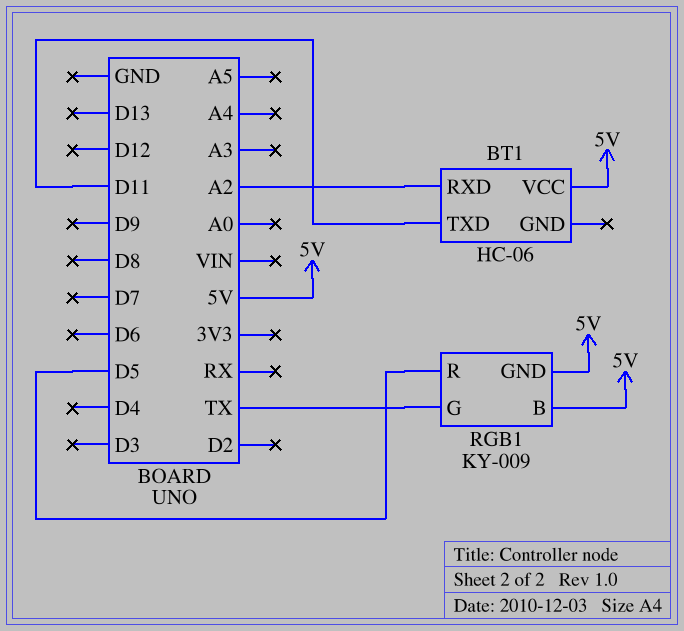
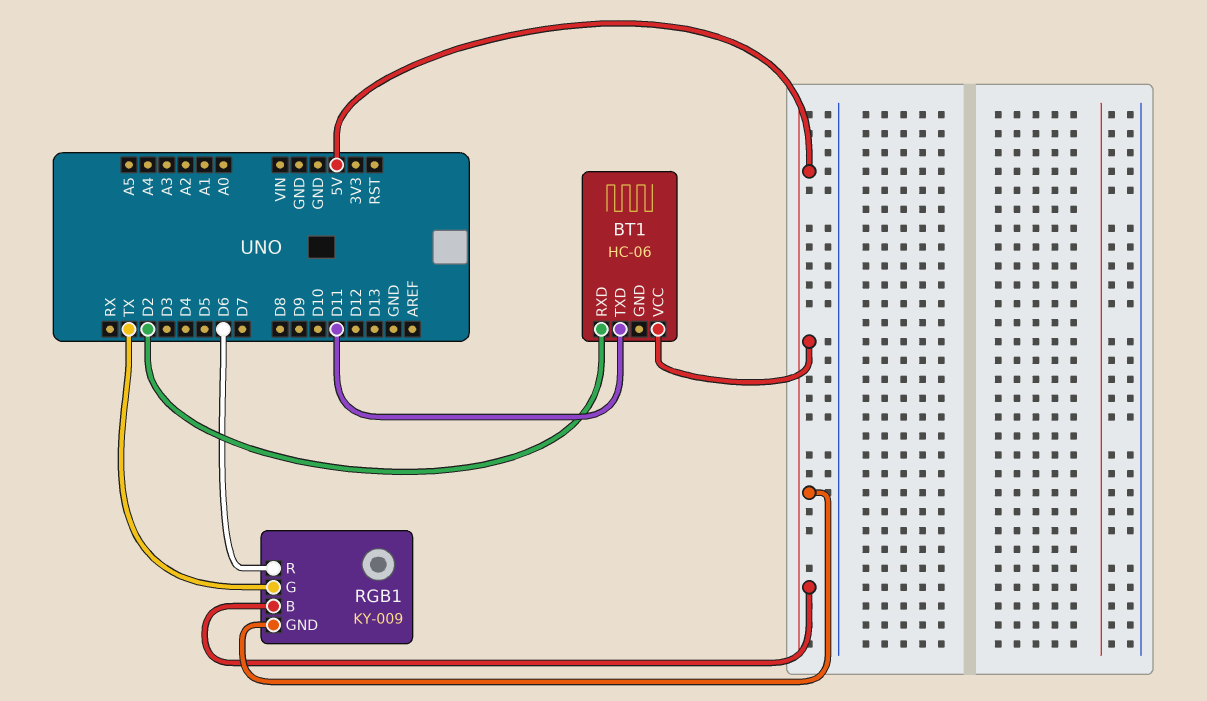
BT1 pin RXD: A2 -> D2
RGB1 pin R: D5 -> D6

